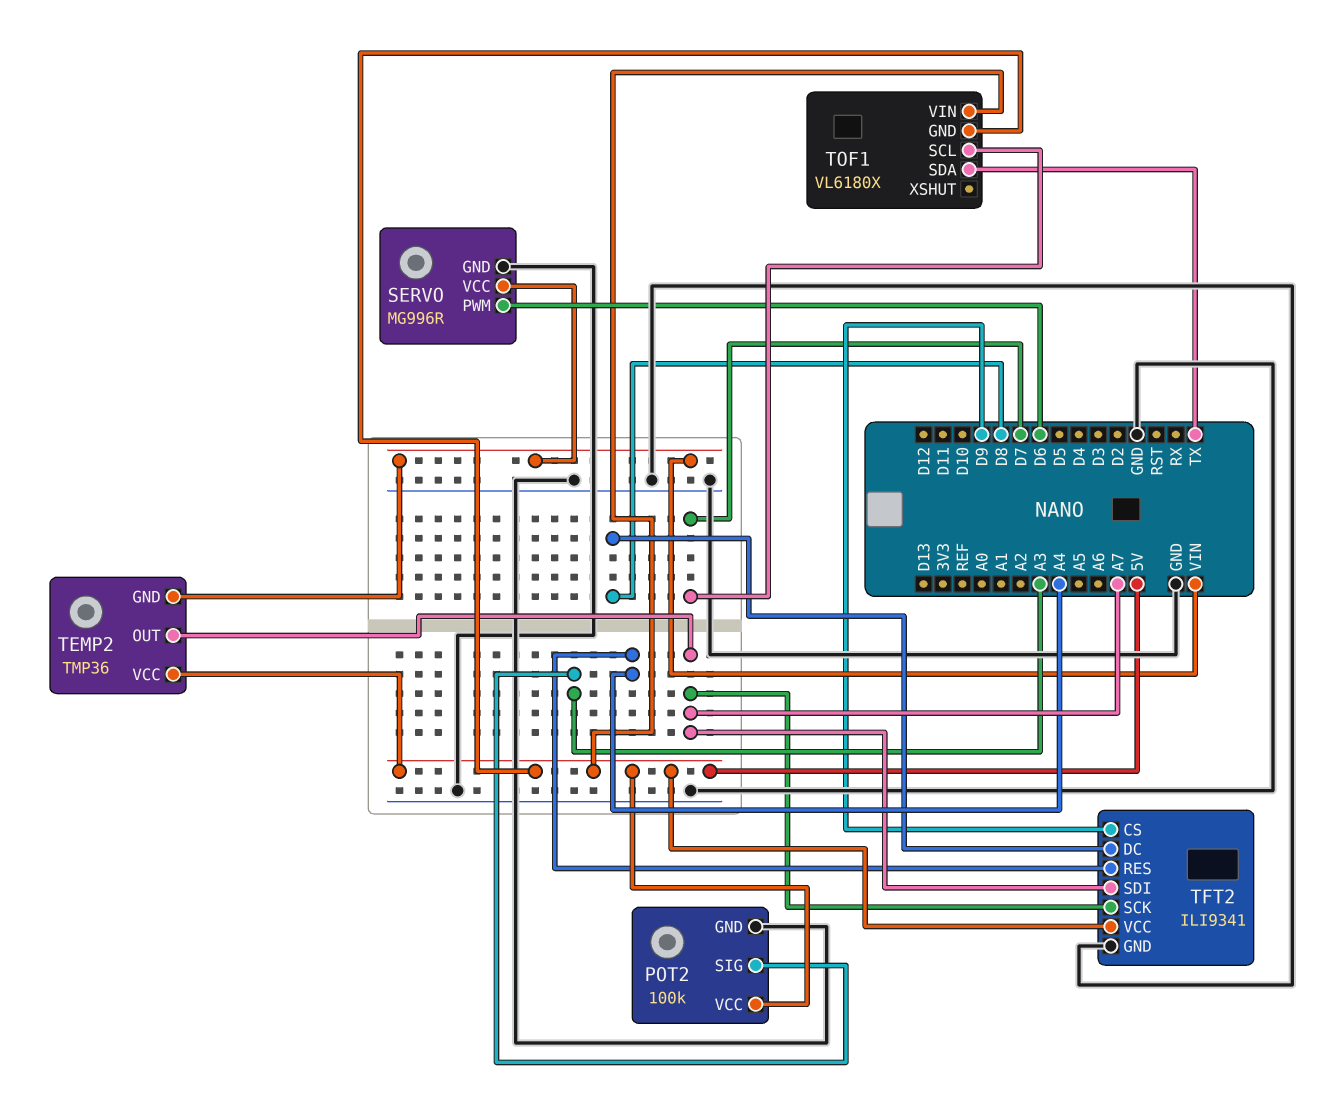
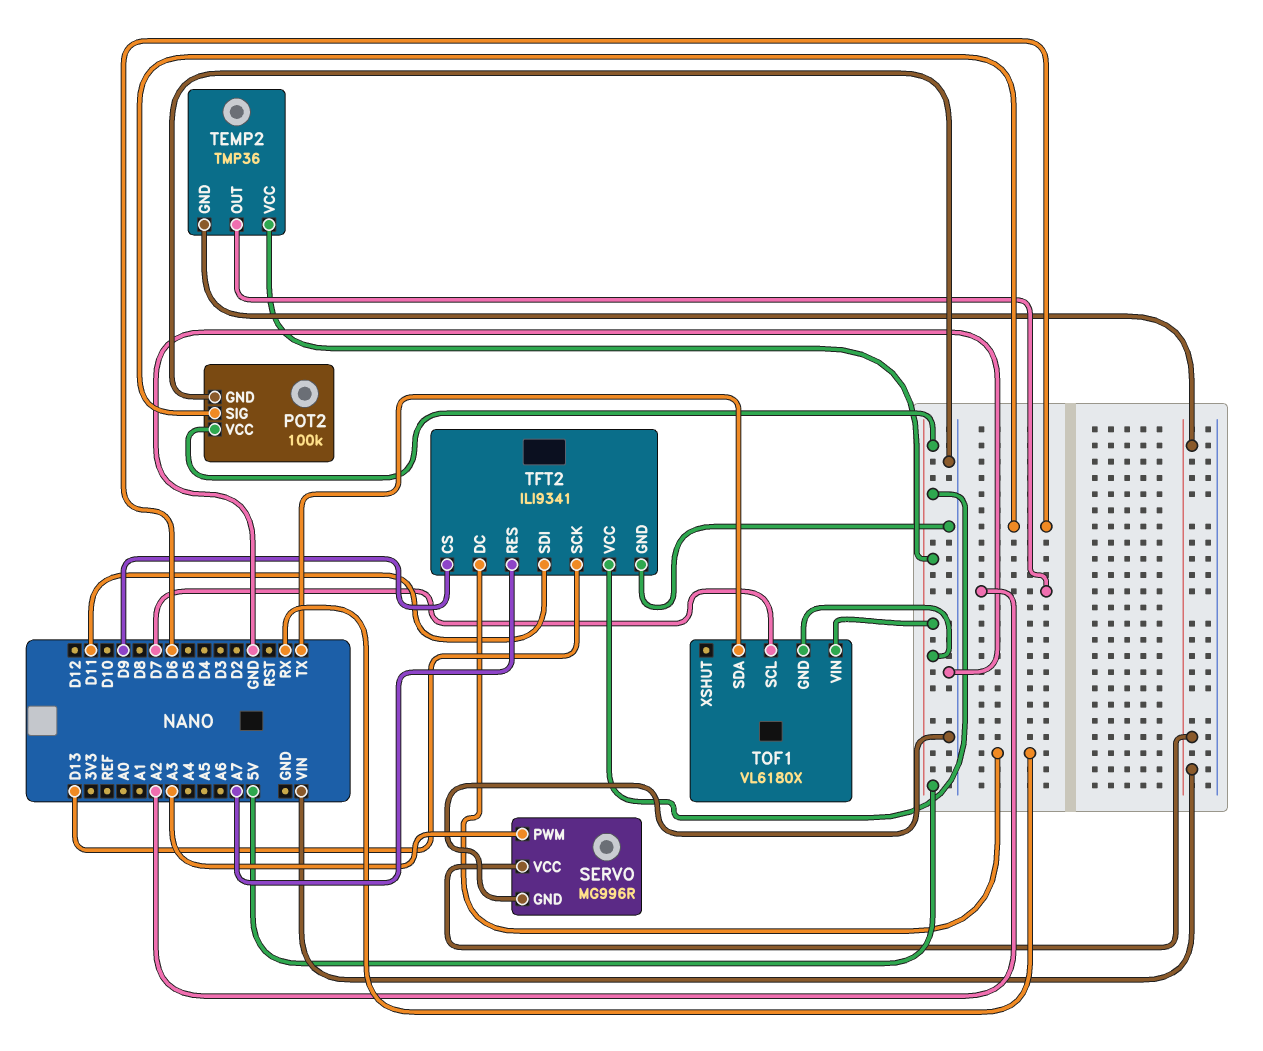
POT2 pin SIG: A3 -> D6
SERVO pin PWM: D6 -> A3
TEMP2 pin OUT: A7 -> A2
TFT2 pin DC: D8 -> RX
TFT2 pin RES: A4 -> A7
TFT2 pin SCK: A7 -> D13
TFT2 pin SDI: A7 -> D11

